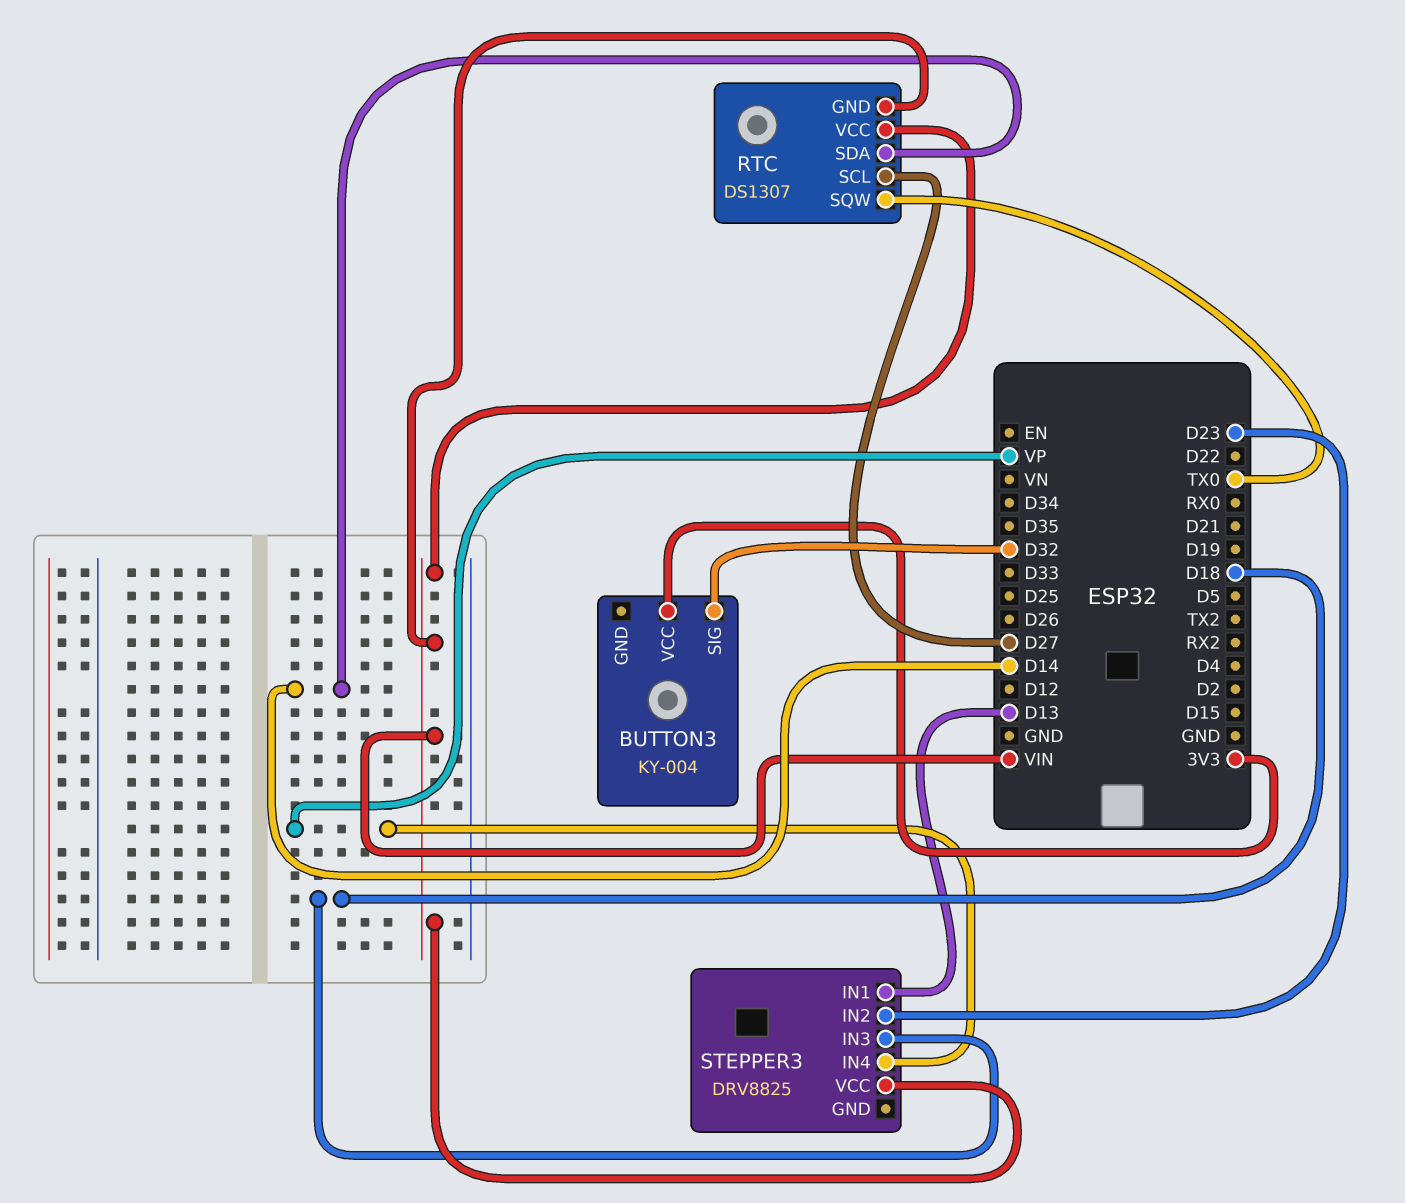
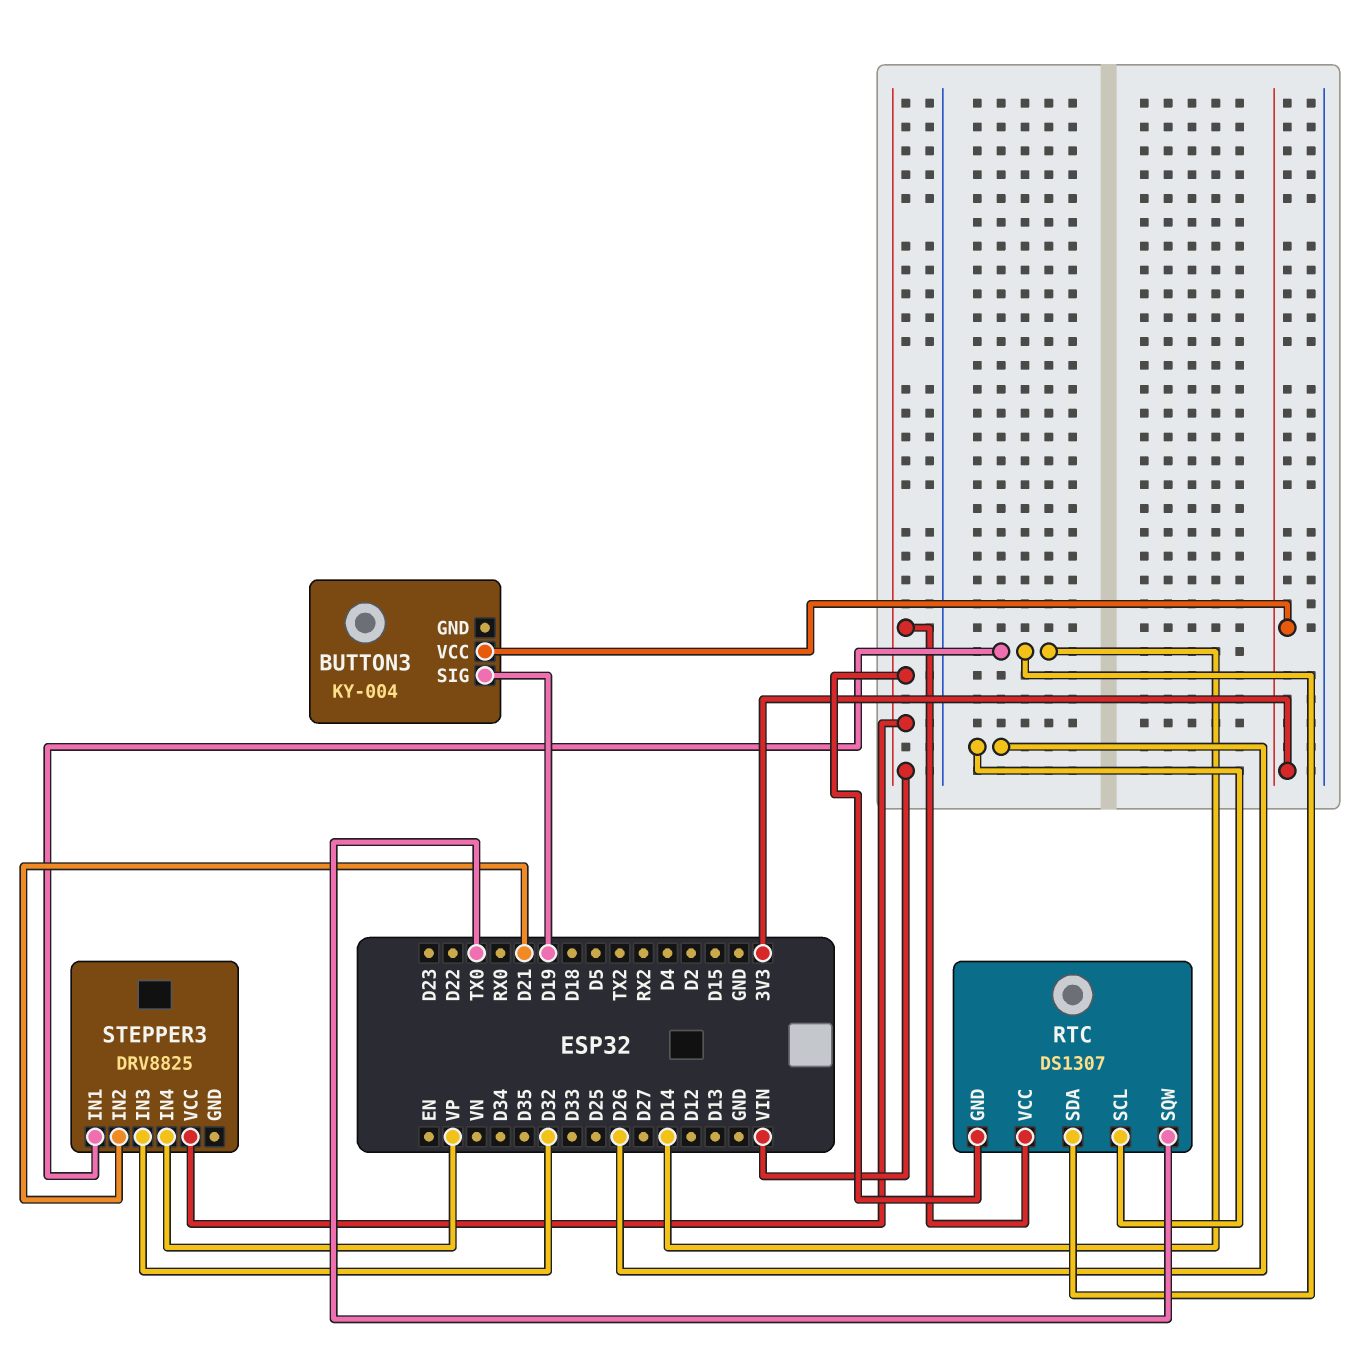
BUTTON3 pin SIG: D32 -> D19
RTC pin SCL: D27 -> D26
STEPPER3 pin IN1: D13 -> D14
STEPPER3 pin IN2: D23 -> D21
STEPPER3 pin IN3: D18 -> D32

